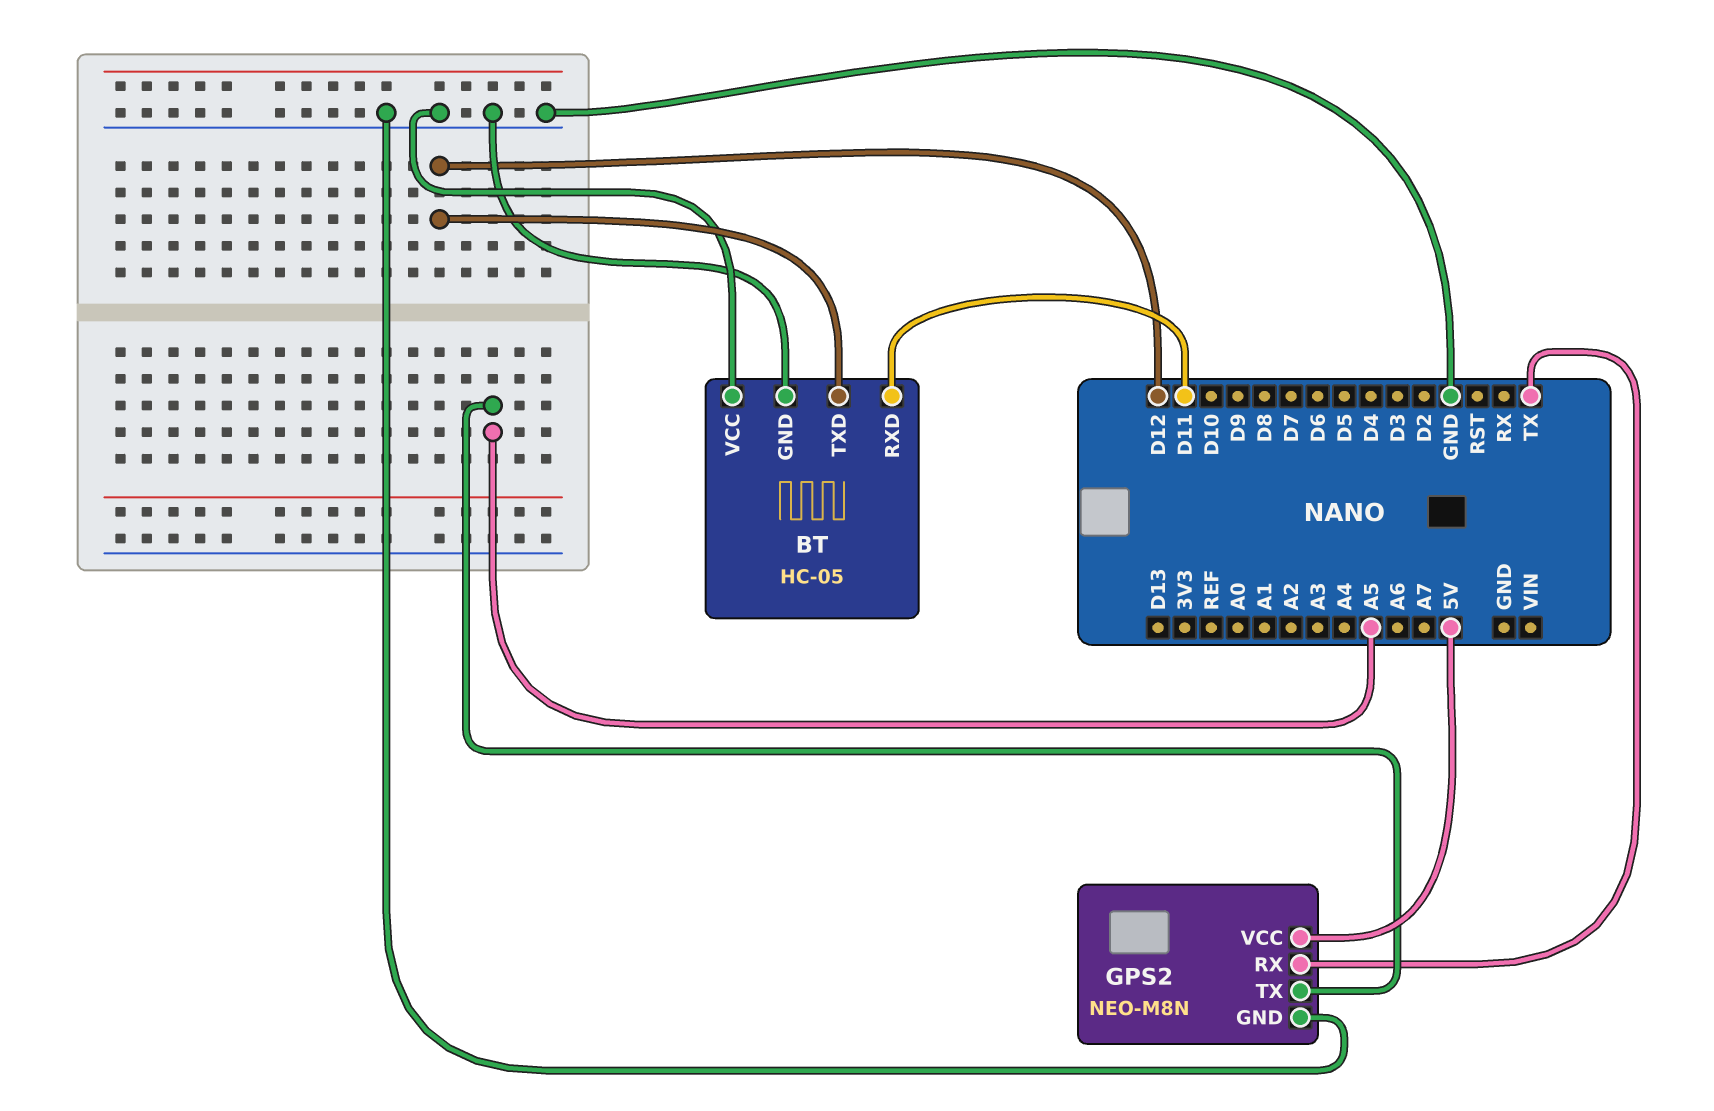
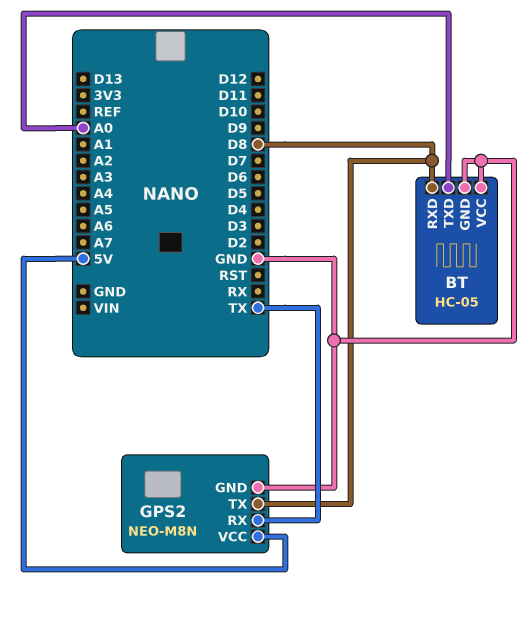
BT pin RXD: D11 -> D8
BT pin TXD: D12 -> A0
GPS2 pin TX: A5 -> D8

